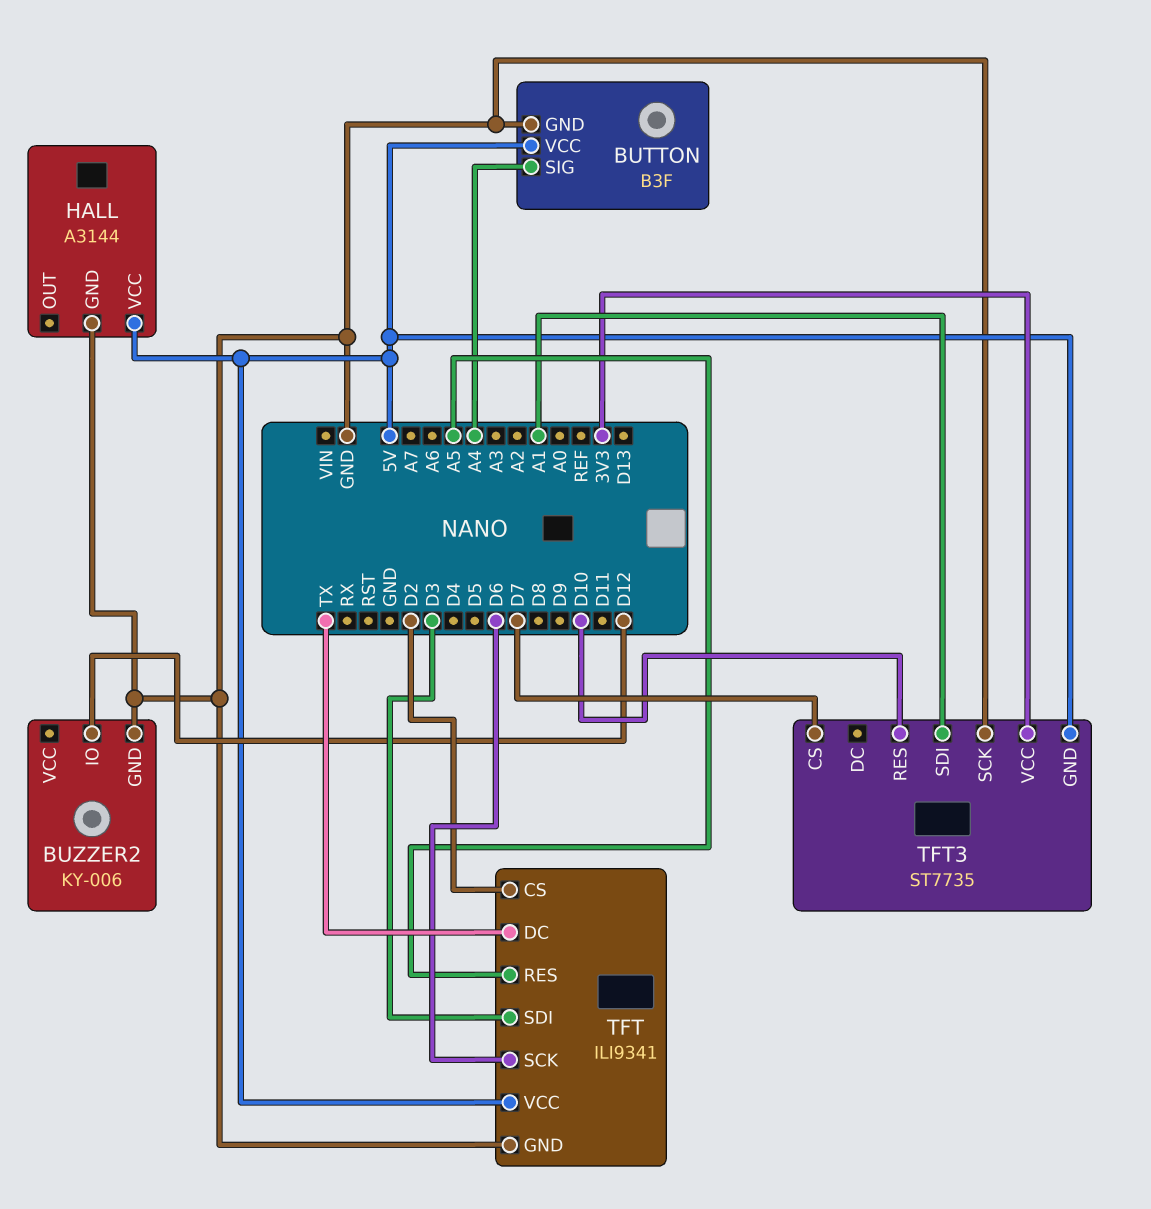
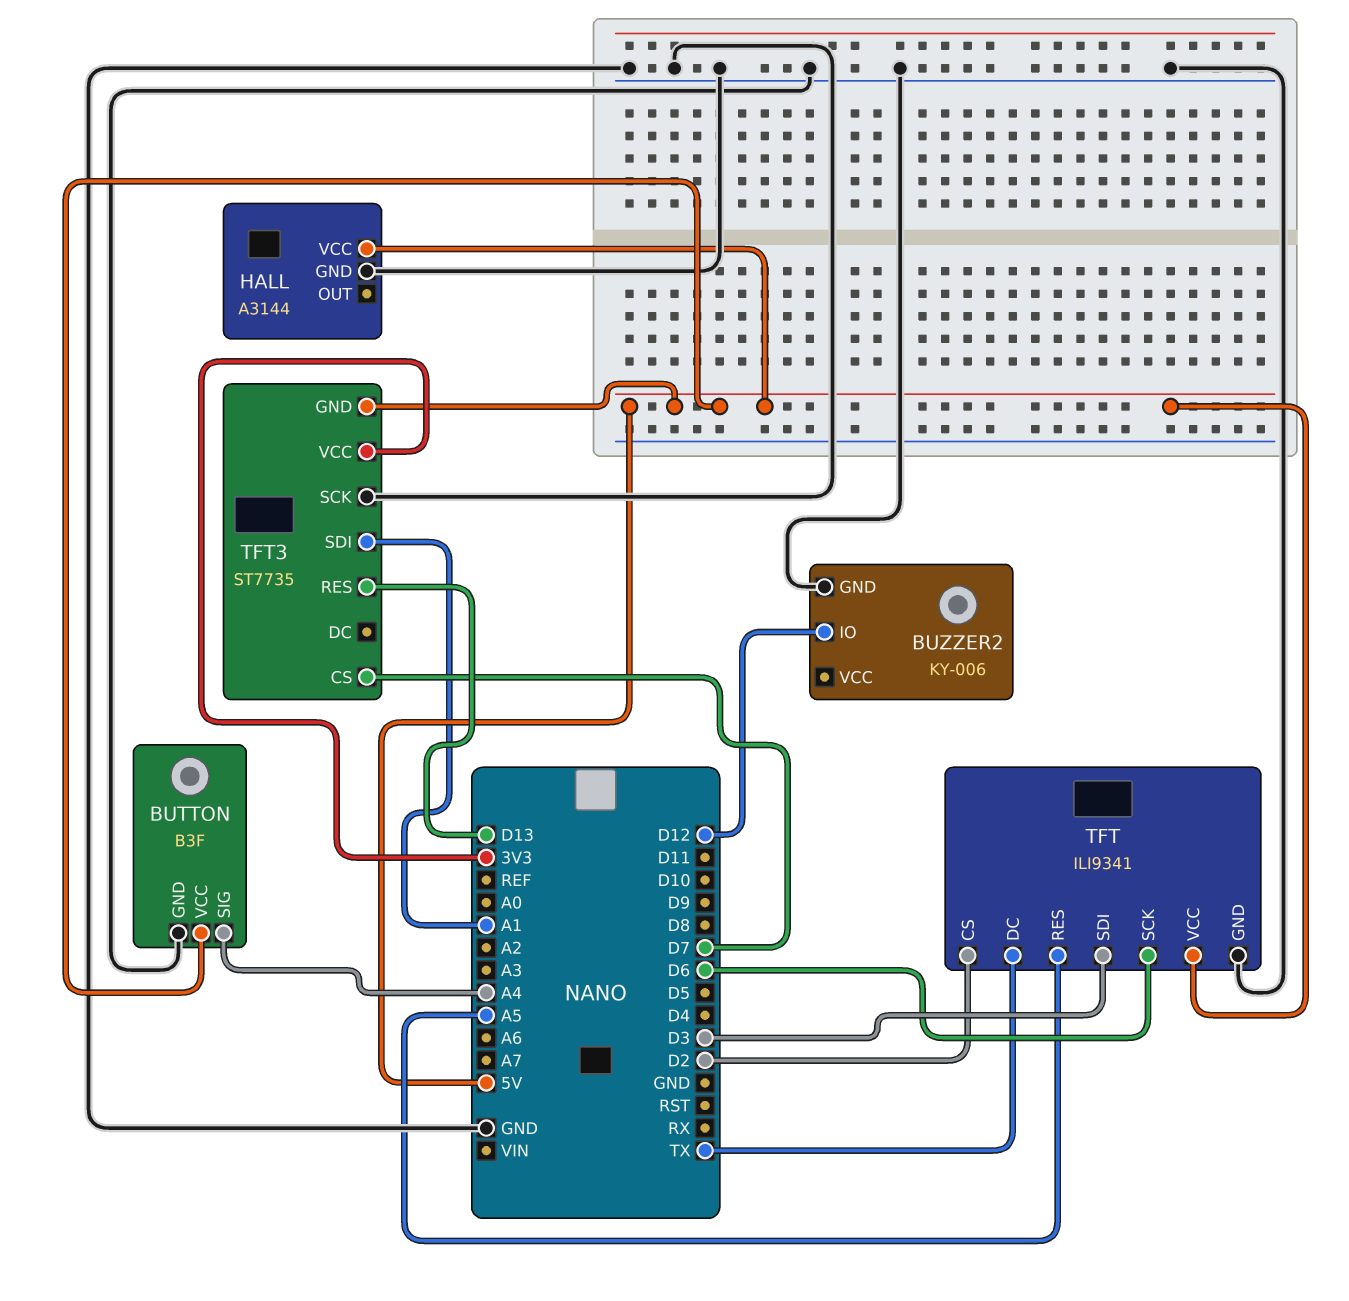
TFT3 pin RES: D10 -> D13

